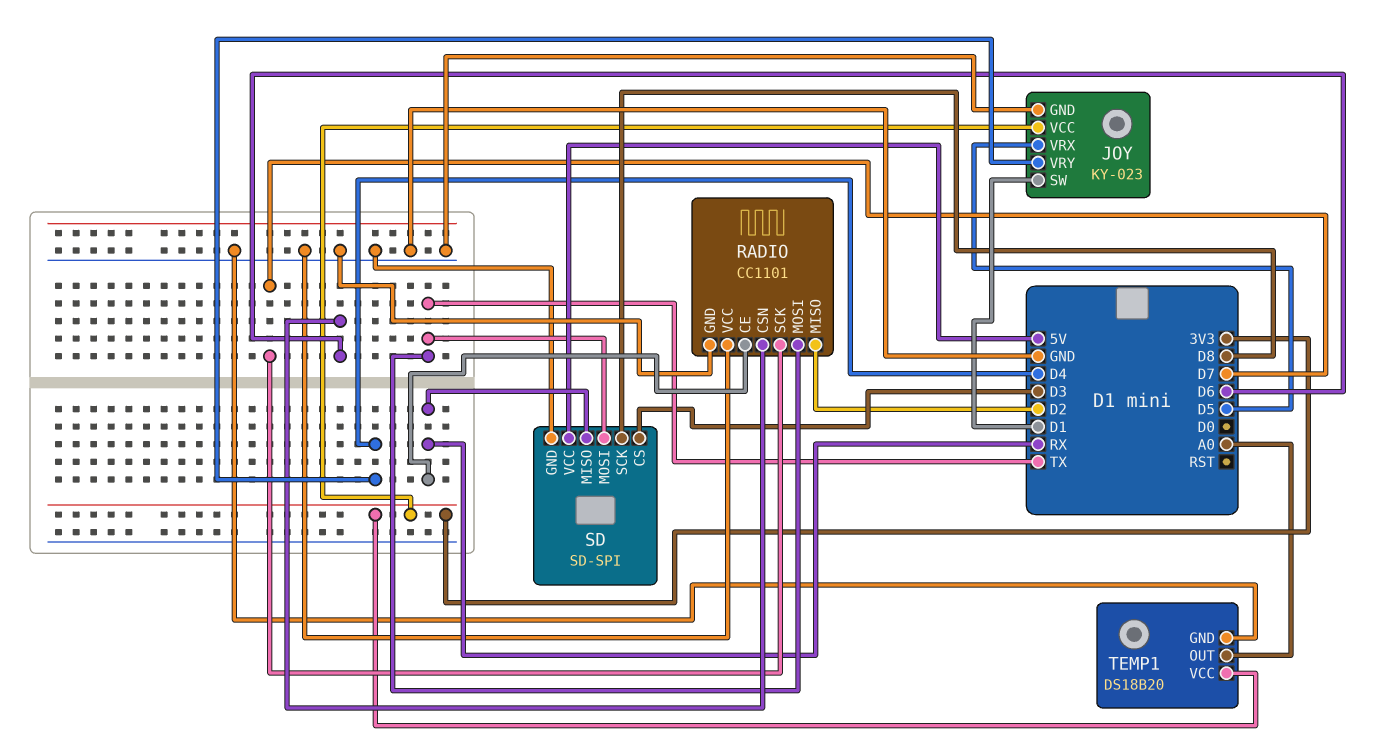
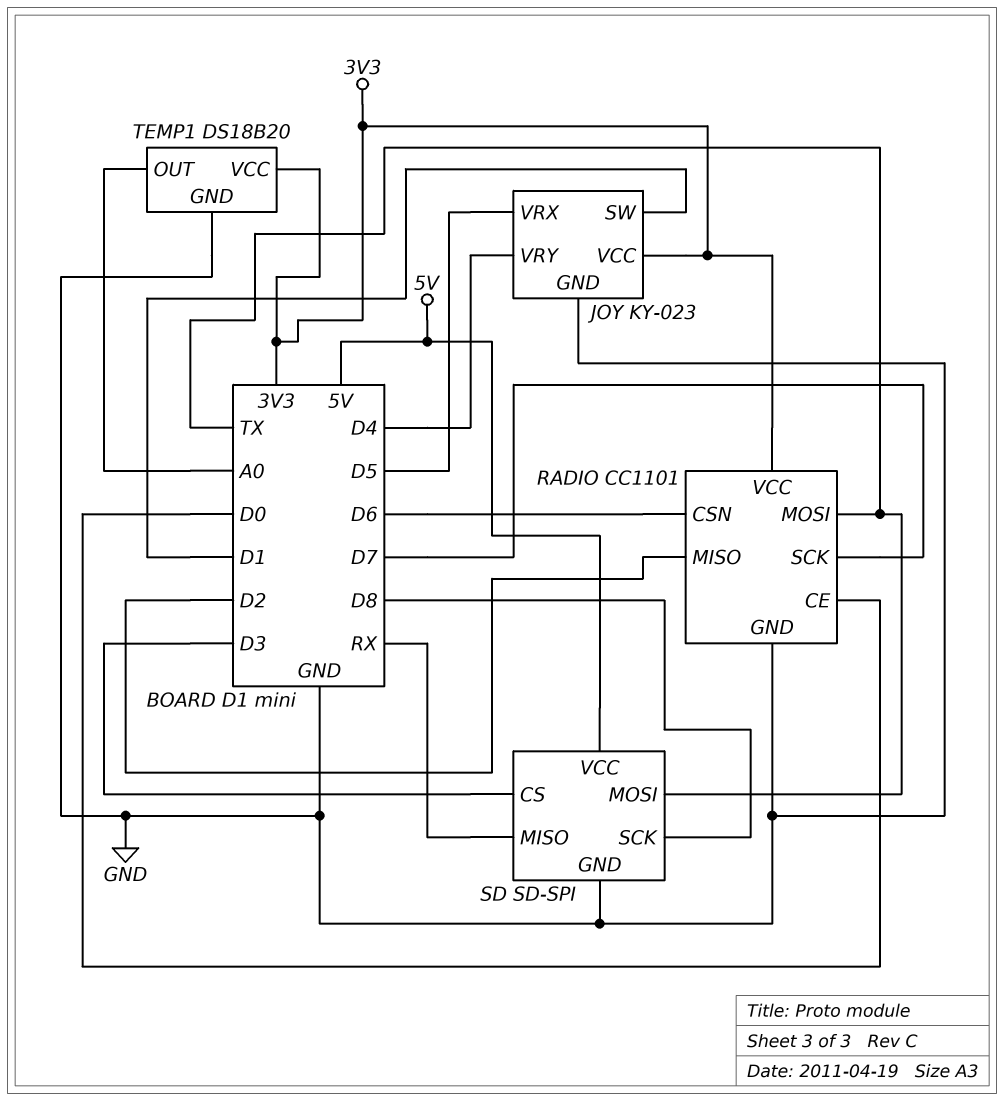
RADIO pin CE: RX -> D0
RADIO pin VCC: GND -> 3V3

